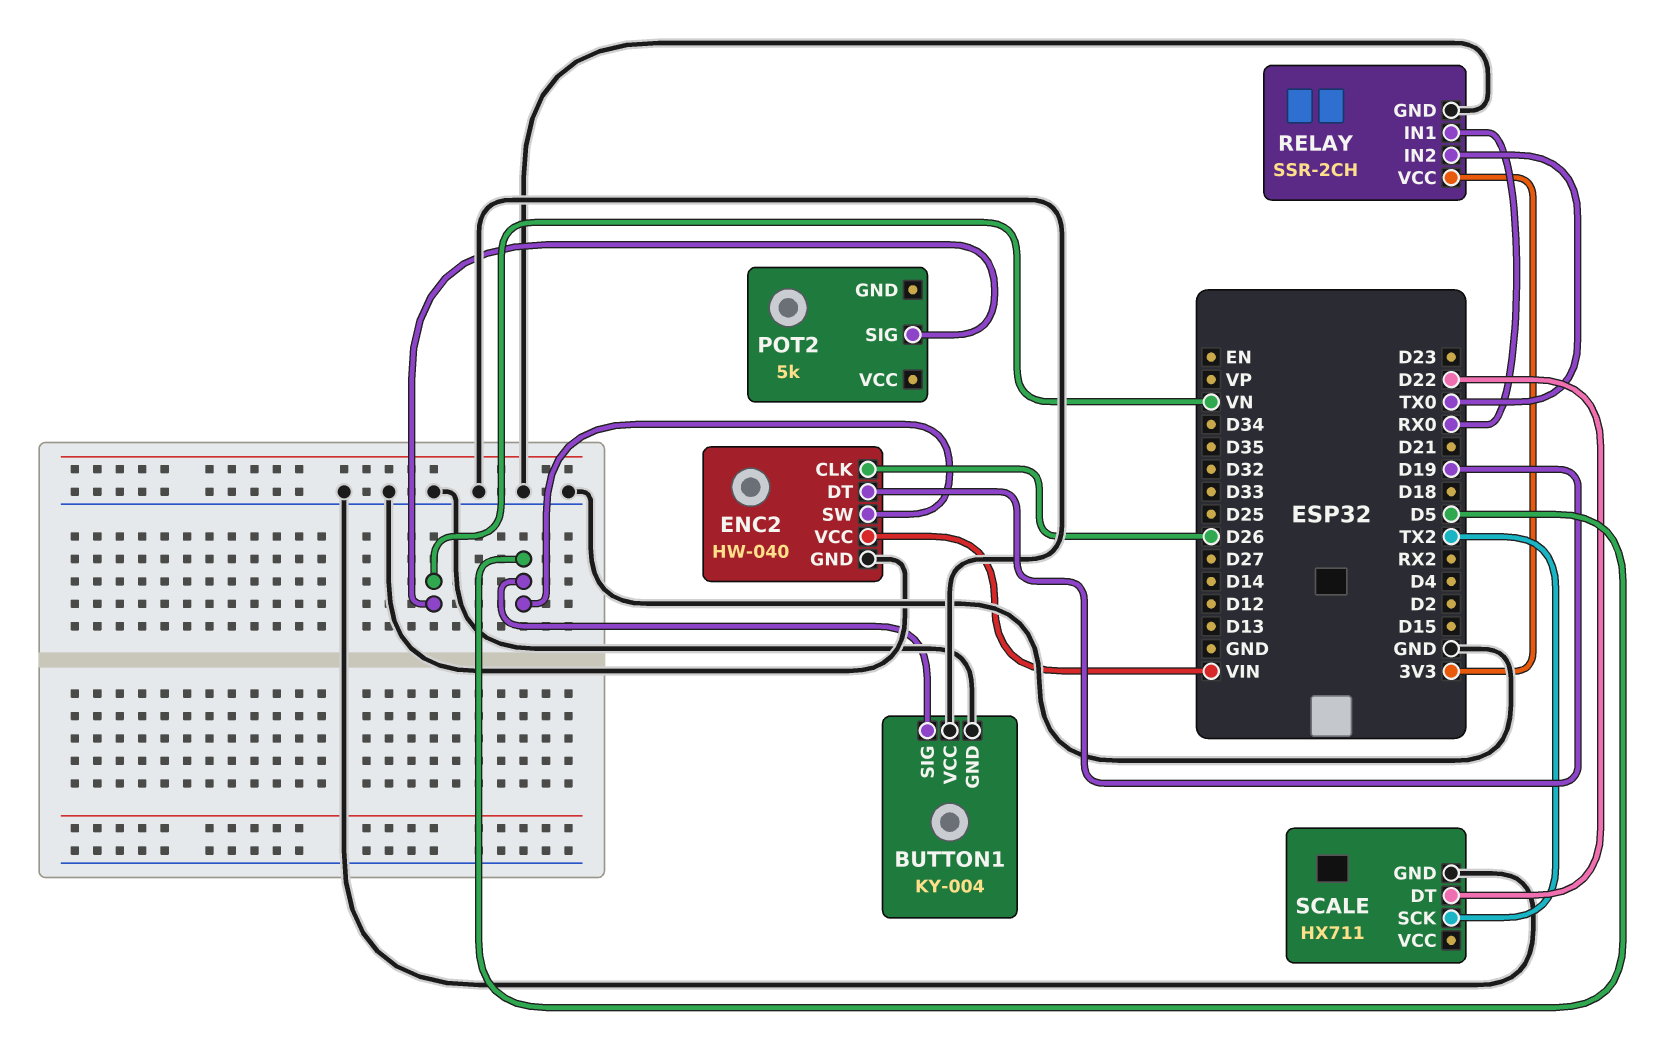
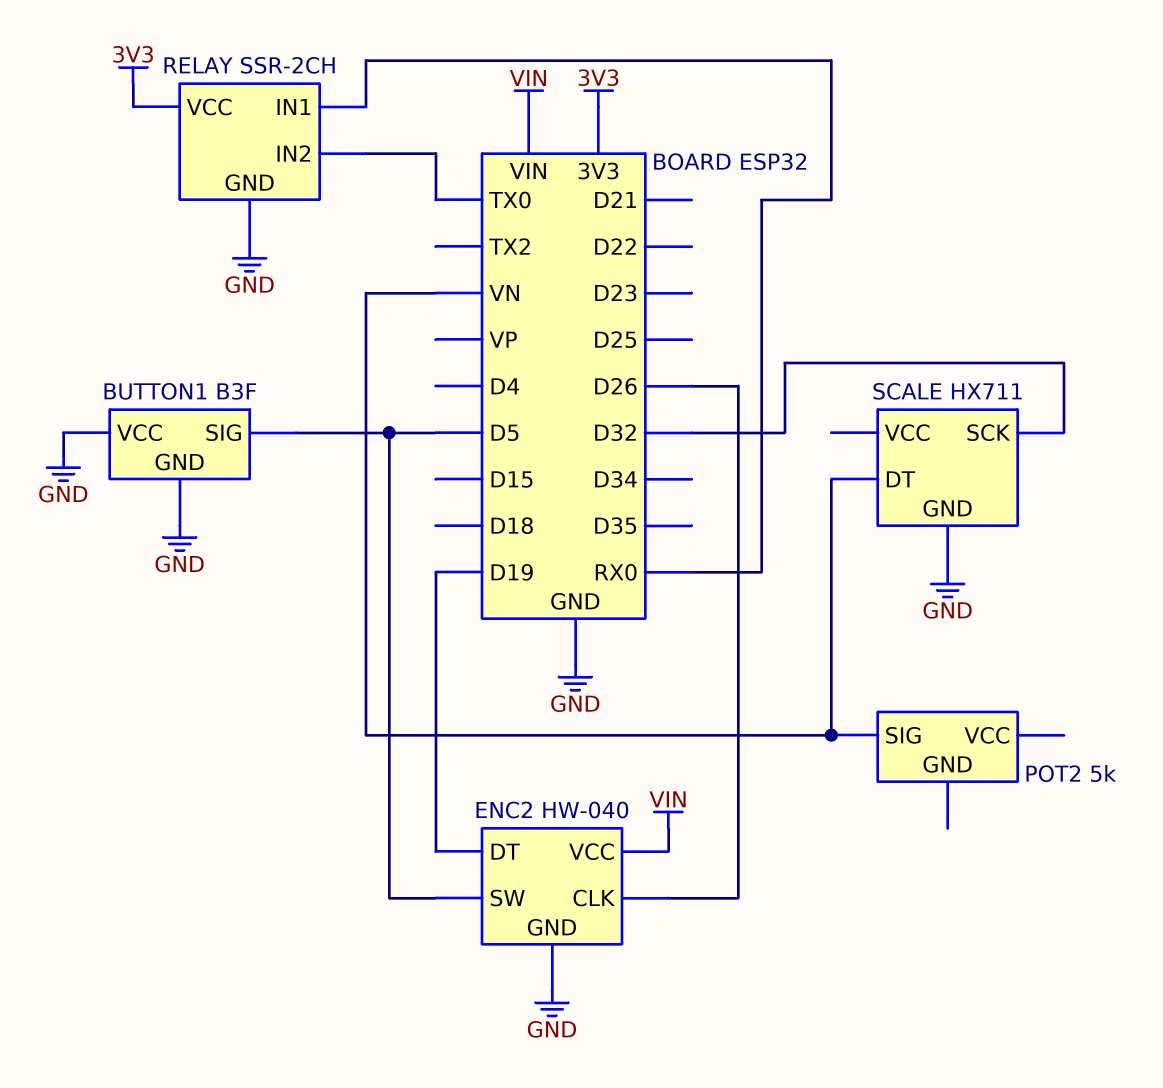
BUTTON1: KY-004 -> B3F
SCALE pin DT: D22 -> VN
SCALE pin SCK: TX2 -> D32

